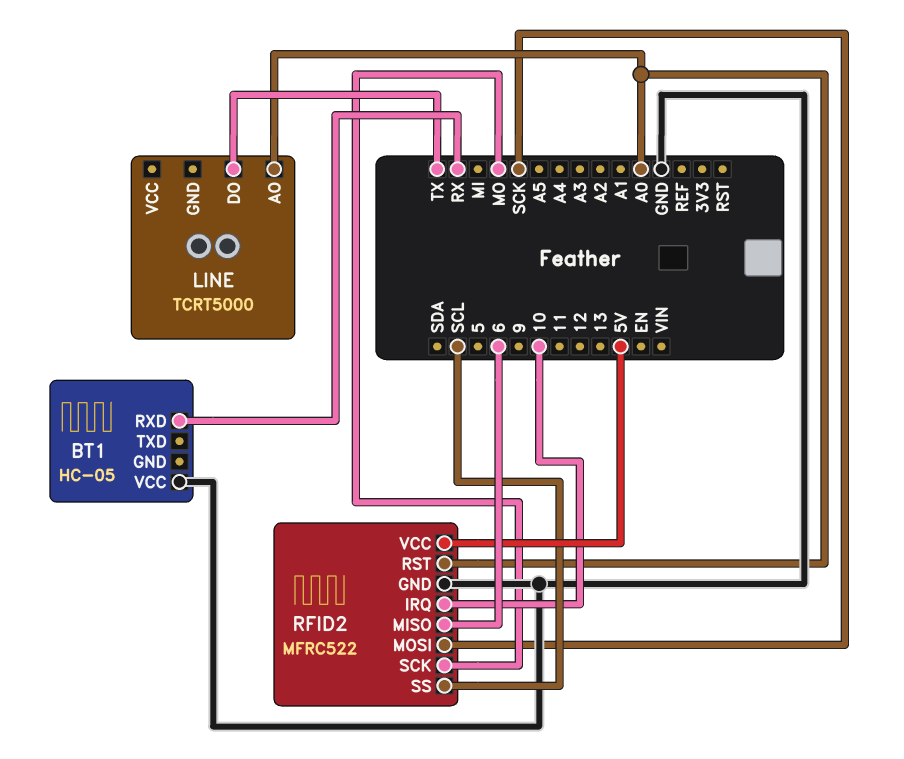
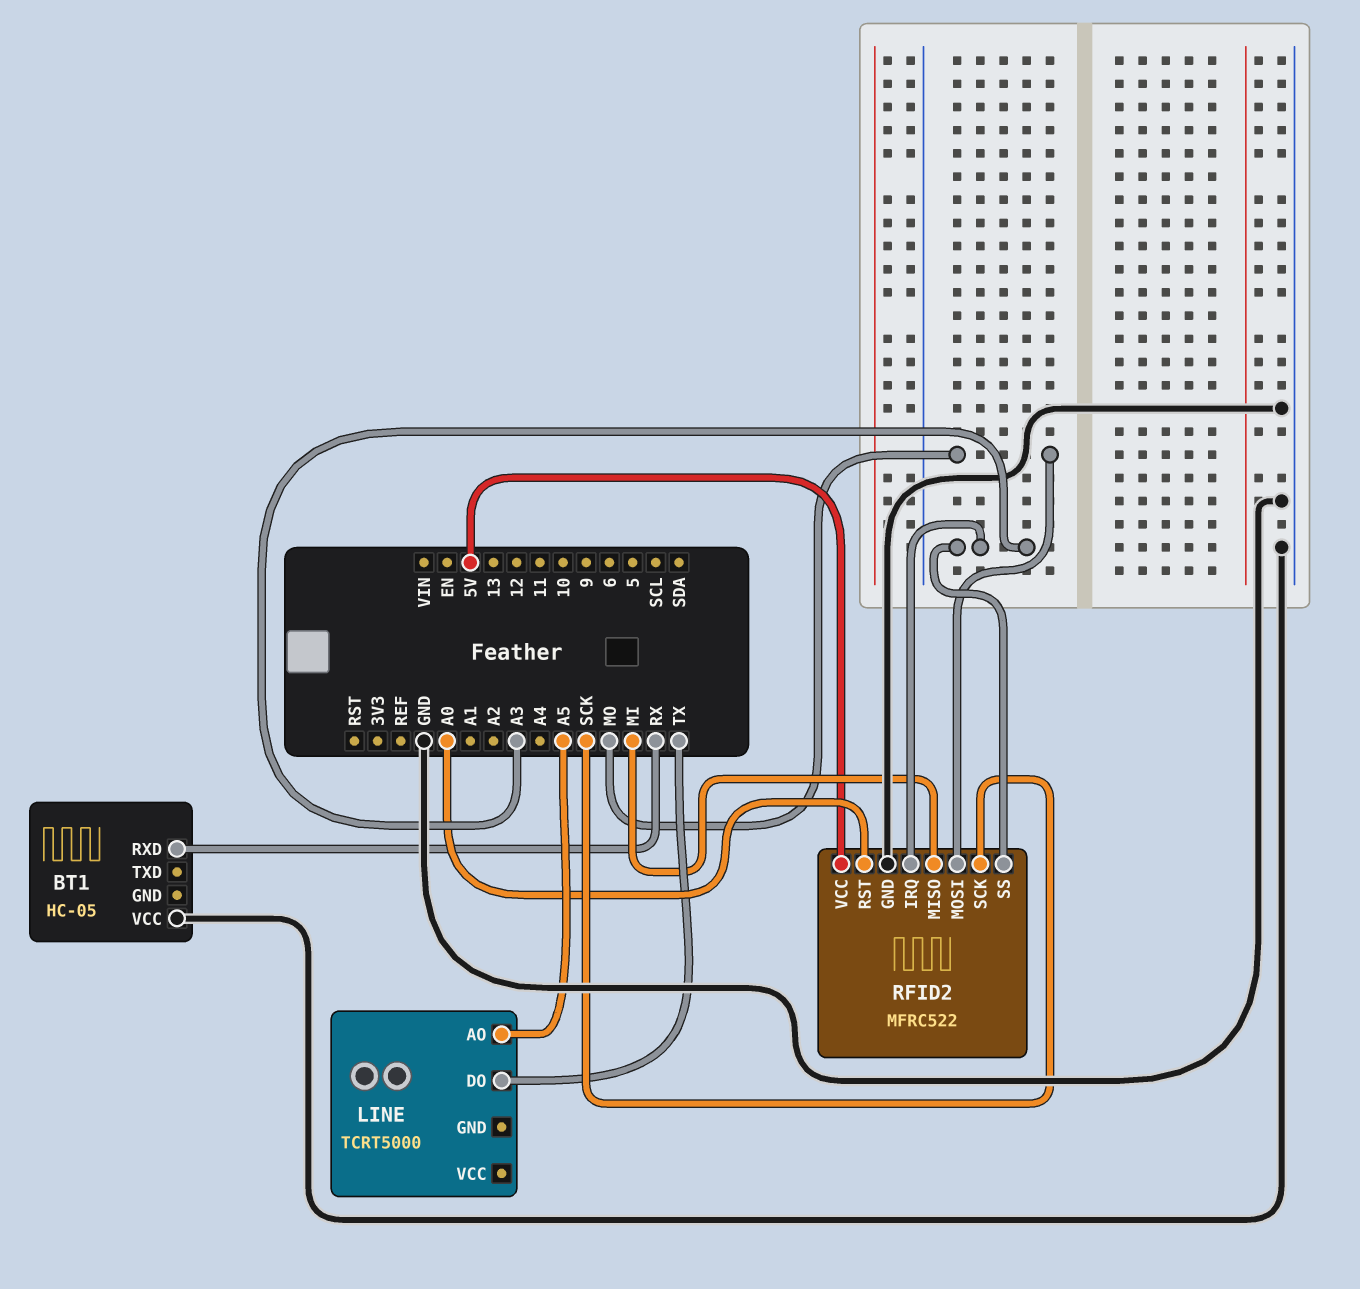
LINE pin AO: A0 -> A5
RFID2 pin IRQ: 10 -> A3
RFID2 pin MISO: 6 -> MI
RFID2 pin MOSI: SCK -> MO
RFID2 pin SCK: MO -> SCK
RFID2 pin SS: SCL -> A3

